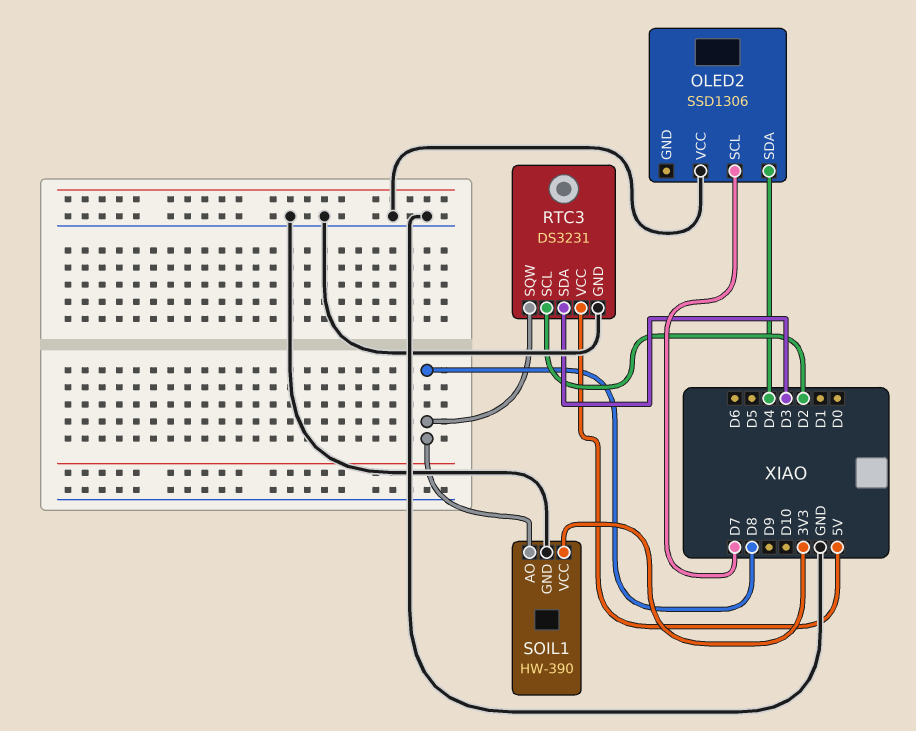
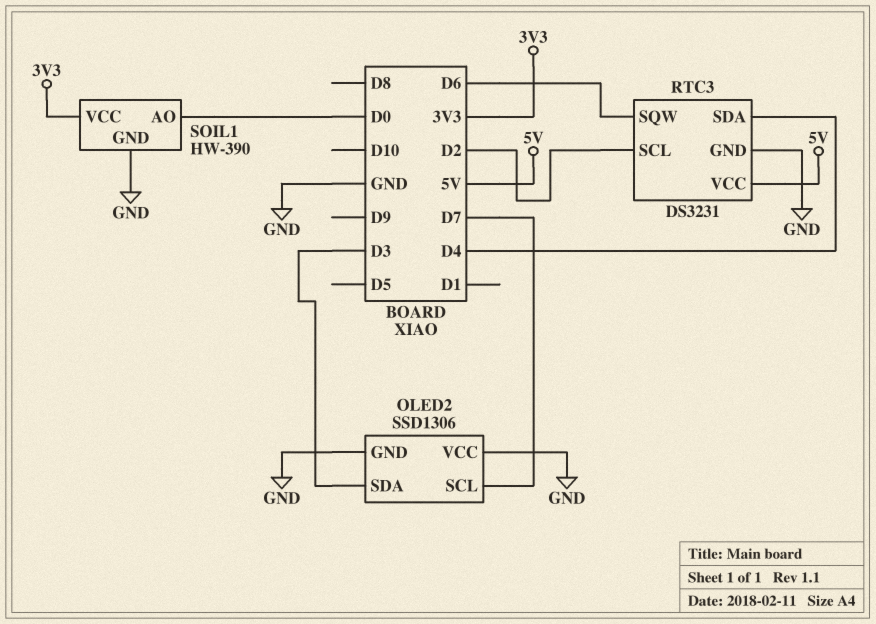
OLED2 pin GND: none -> GND
OLED2 pin SDA: D4 -> D3
RTC3 pin SDA: D3 -> D4
RTC3 pin SQW: D8 -> D6
SOIL1 pin AO: D8 -> D0

